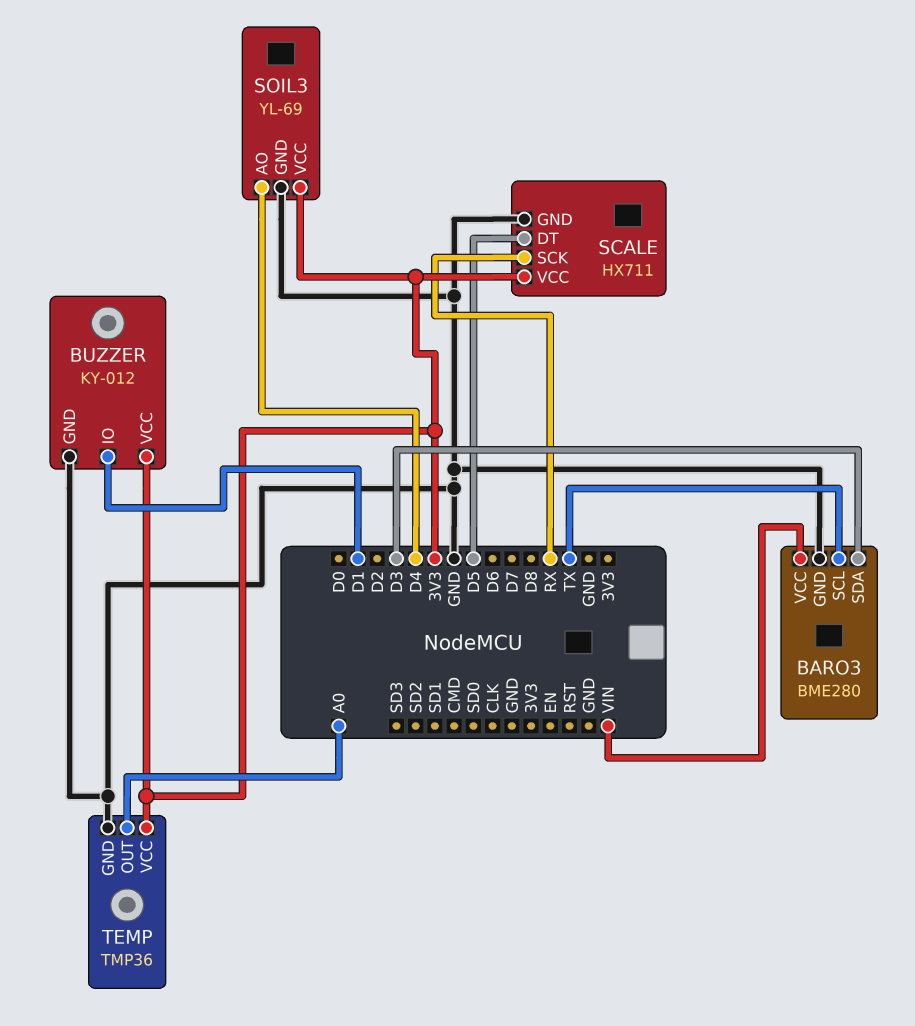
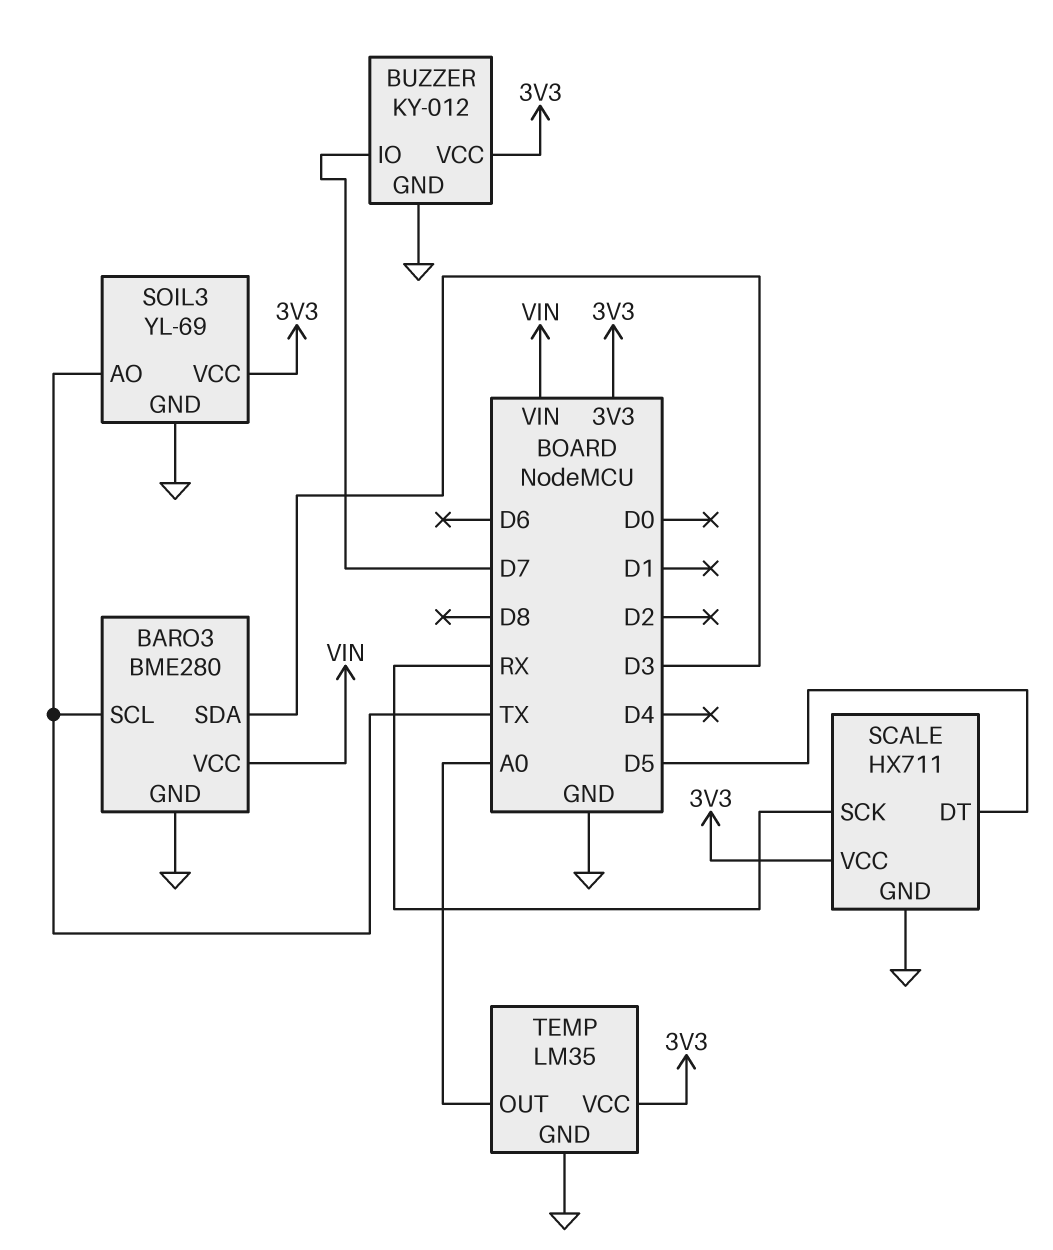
BUZZER pin IO: D1 -> D7
SOIL3 pin AO: D4 -> TX
TEMP: TMP36 -> LM35

